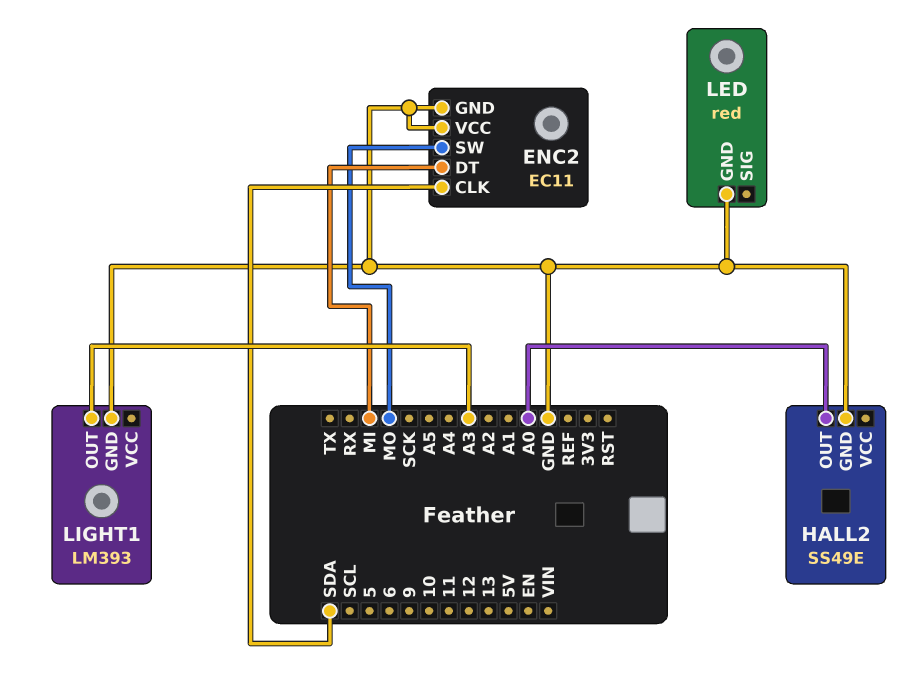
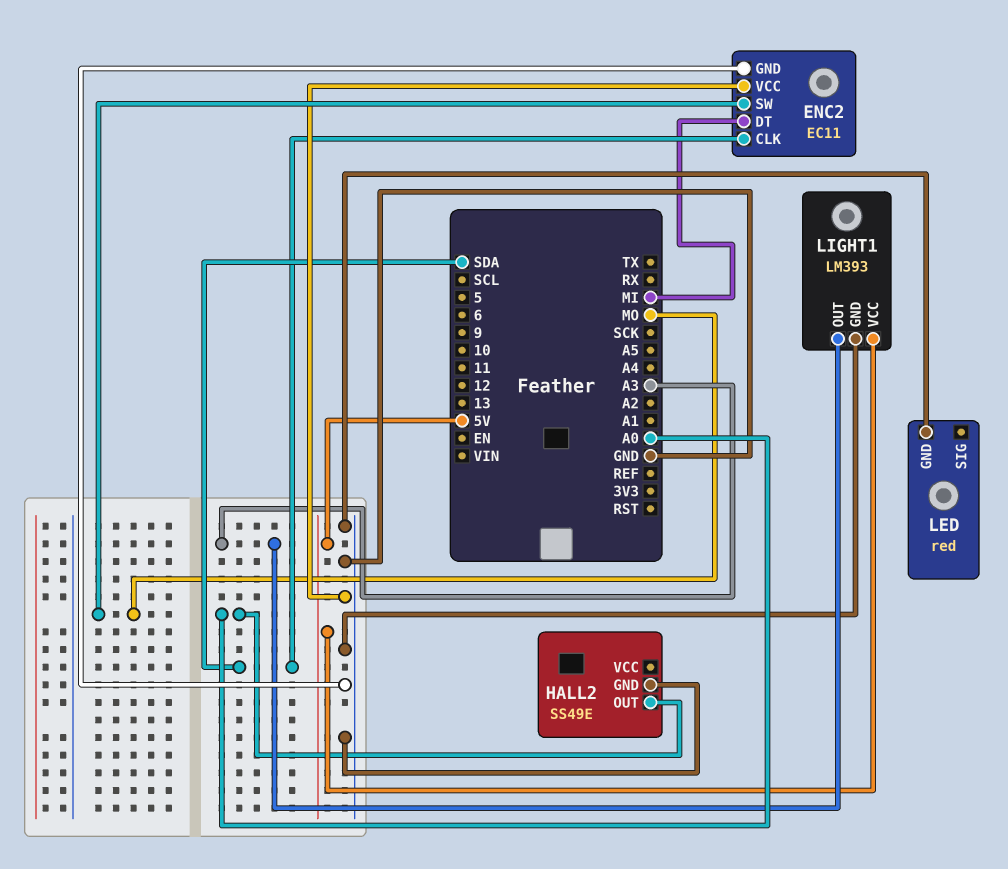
LIGHT1 pin VCC: none -> 5V

